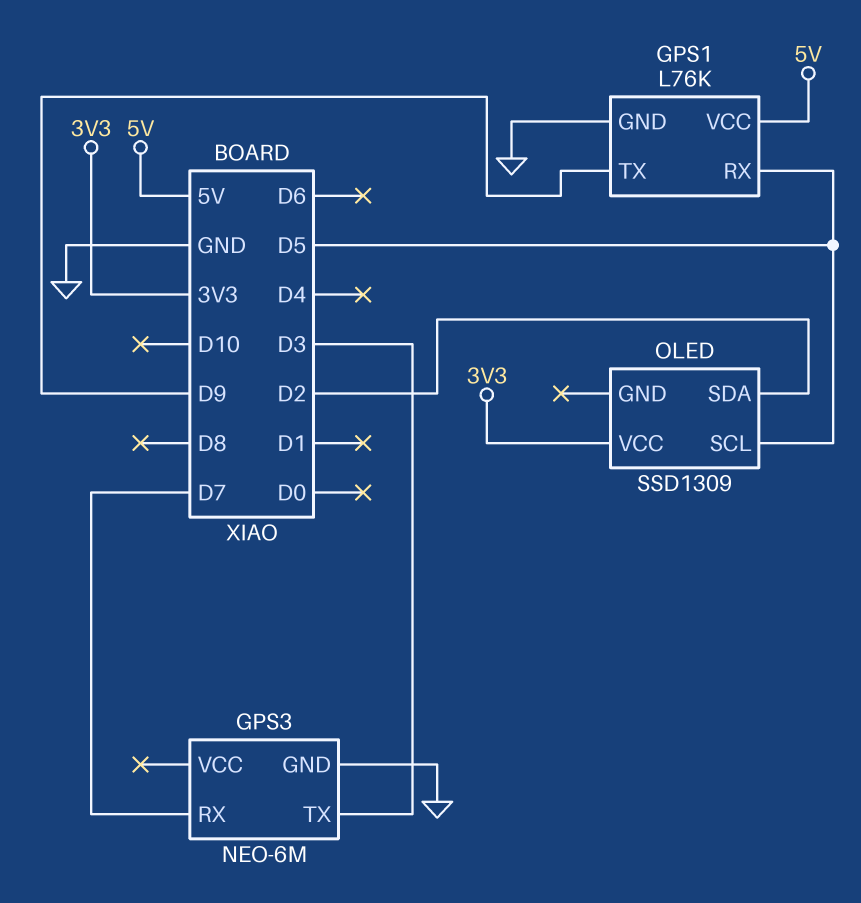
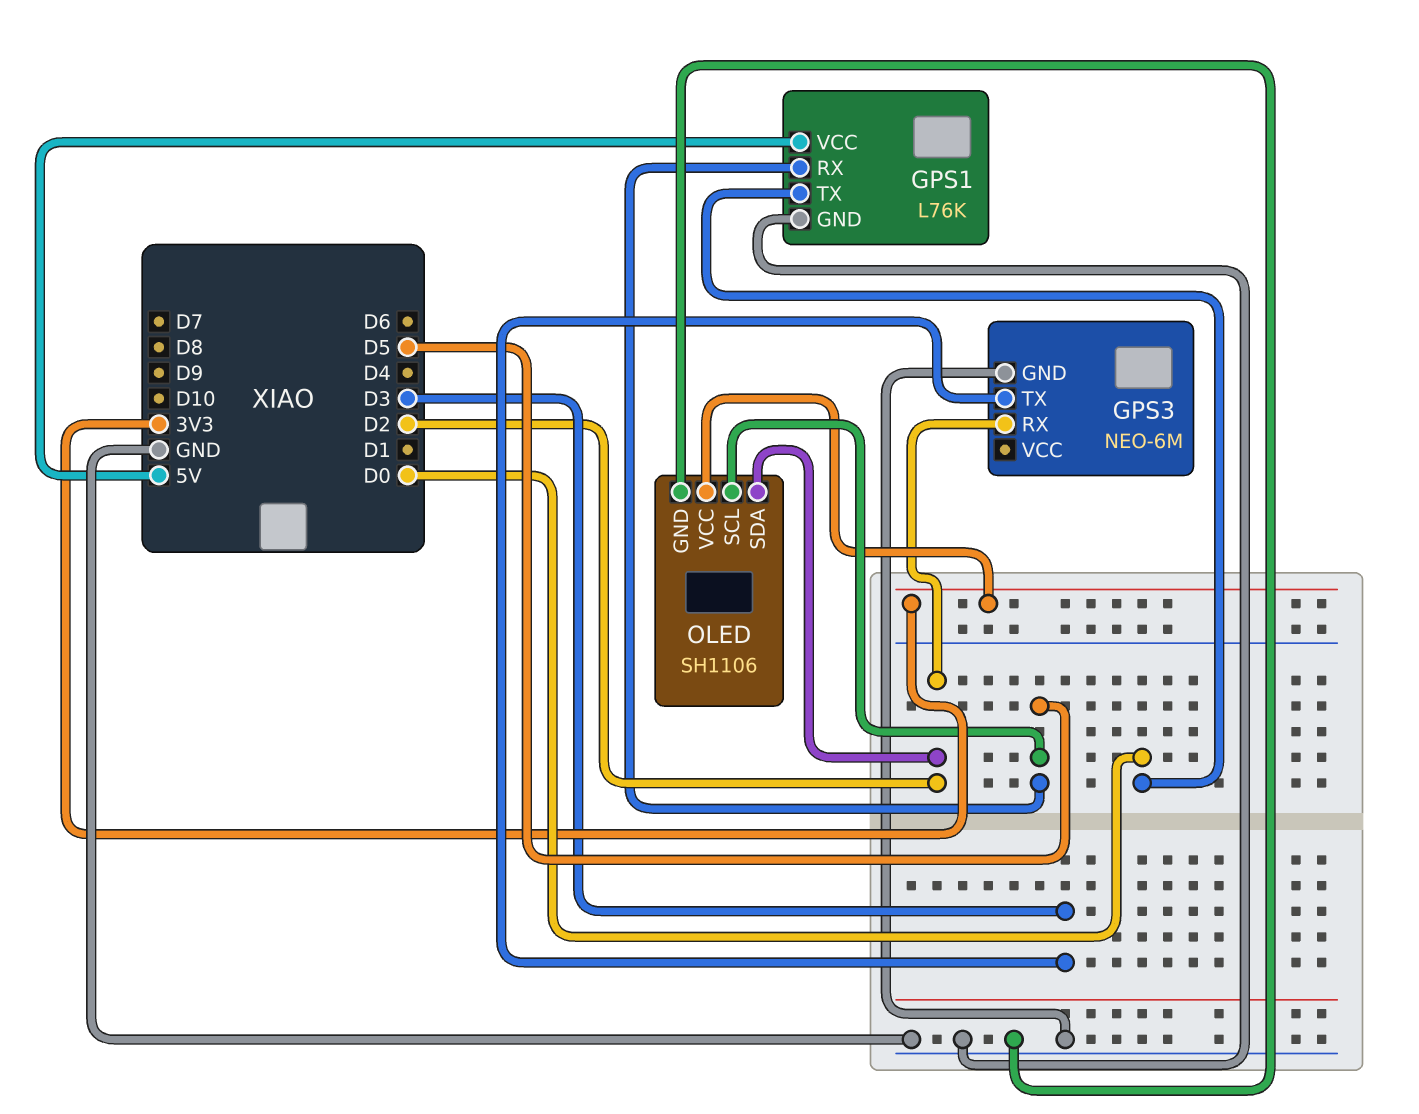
GPS1 pin TX: D9 -> D0
GPS3 pin RX: D7 -> D2
OLED: SSD1309 -> SH1106
OLED pin GND: none -> GND

